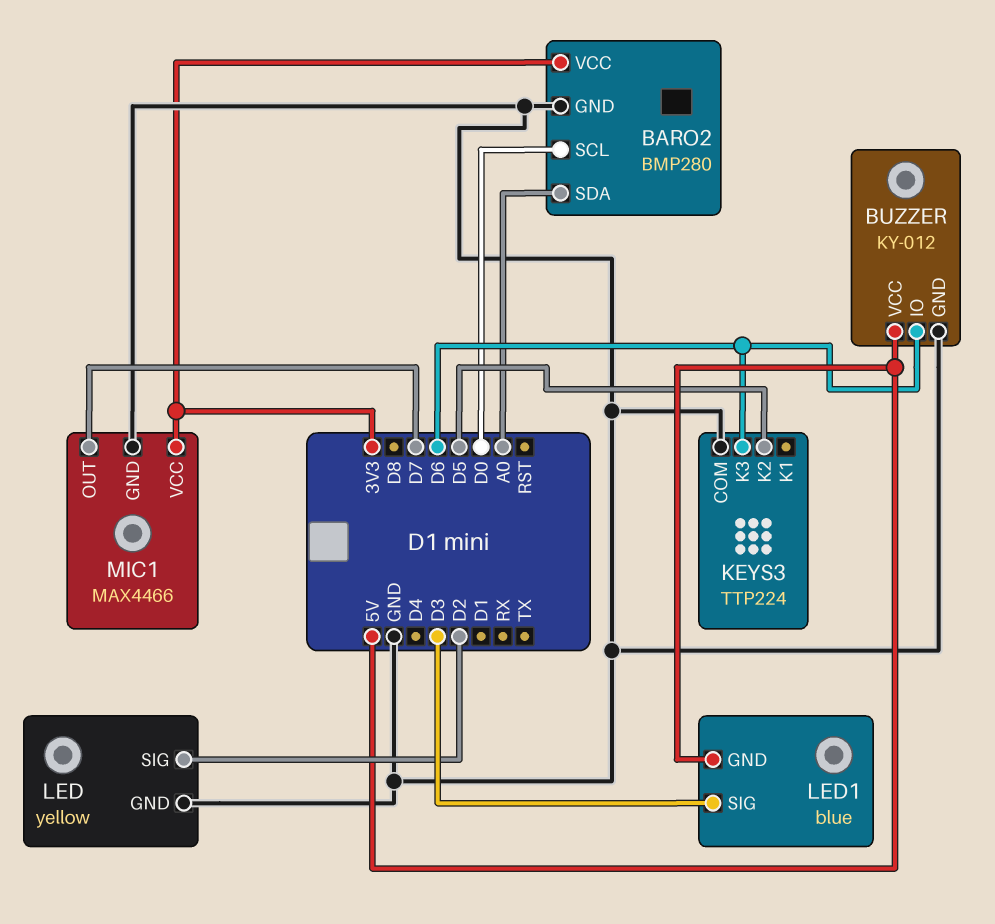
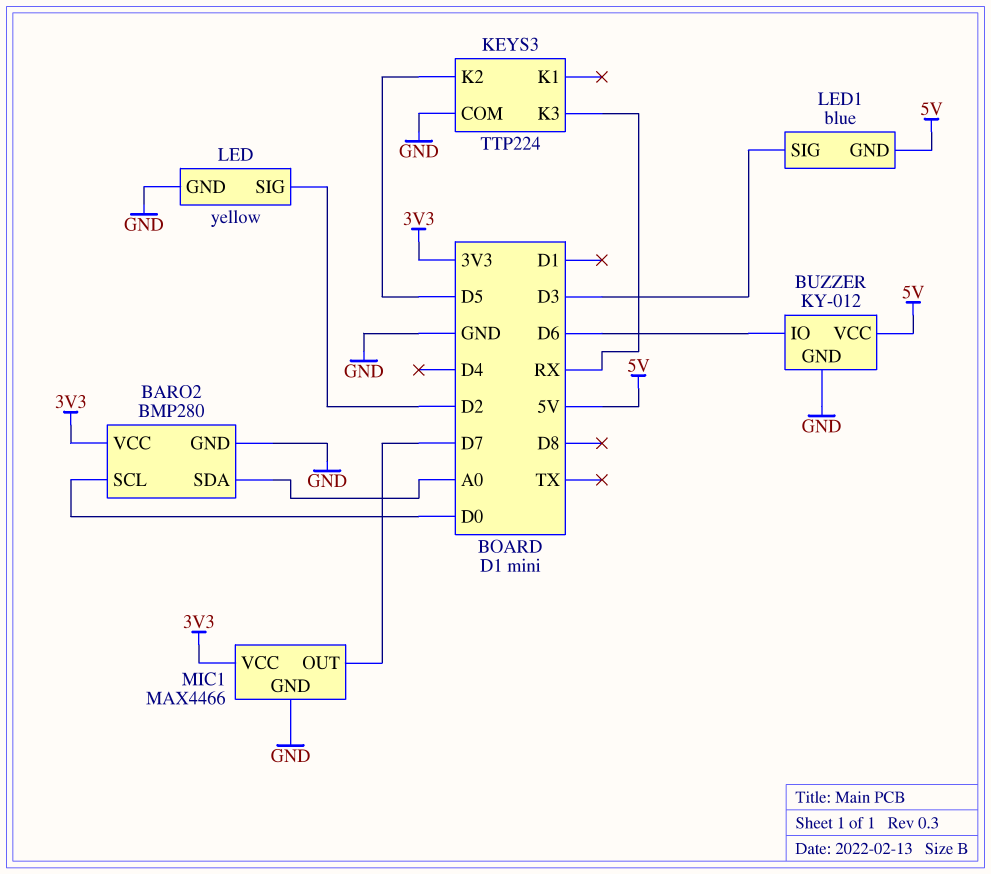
KEYS3 pin K3: D6 -> RX

